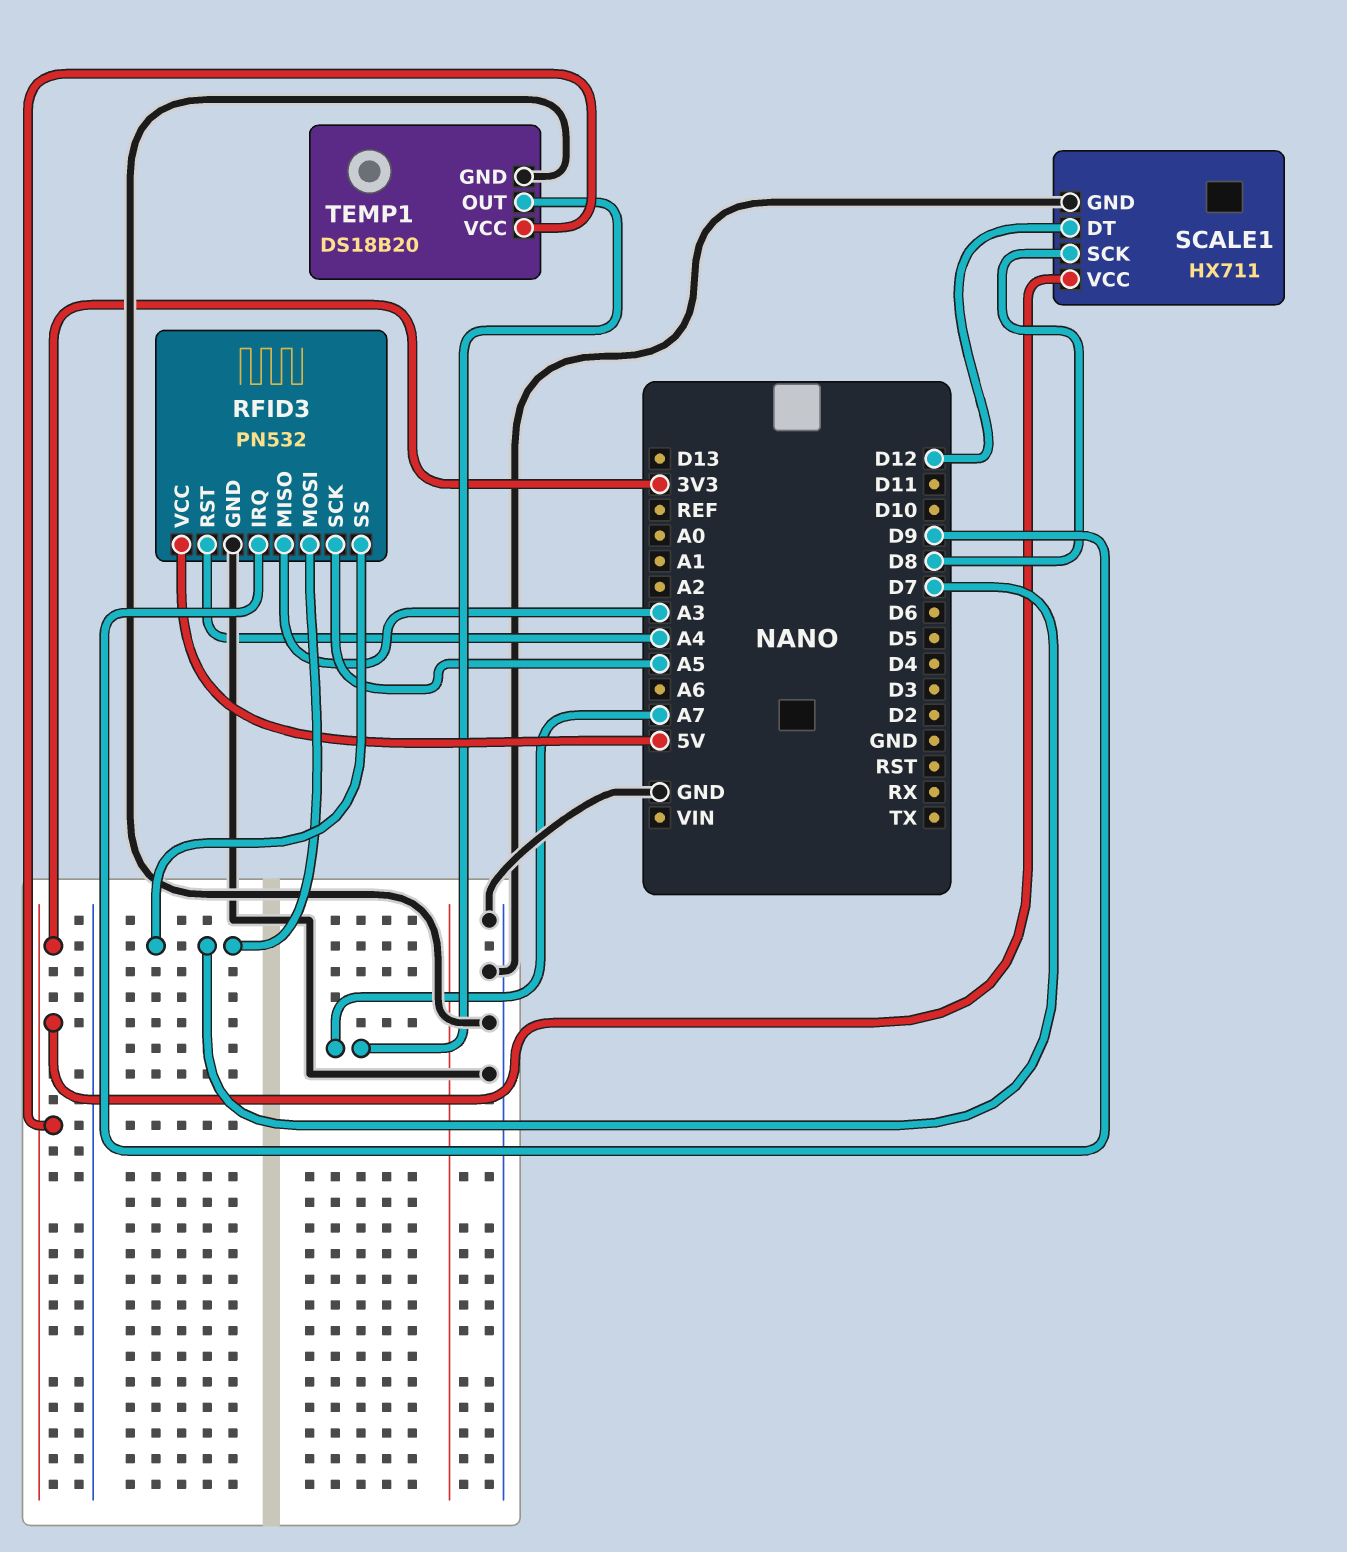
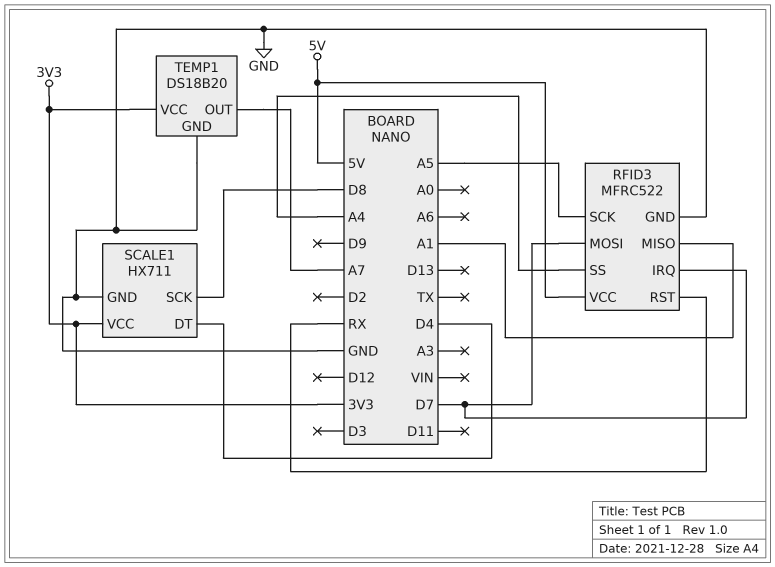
RFID3: PN532 -> MFRC522
RFID3 pin IRQ: D9 -> D7
RFID3 pin MISO: A3 -> A1
RFID3 pin RST: A4 -> RX
RFID3 pin SS: D7 -> A4
SCALE1 pin DT: D12 -> D4

